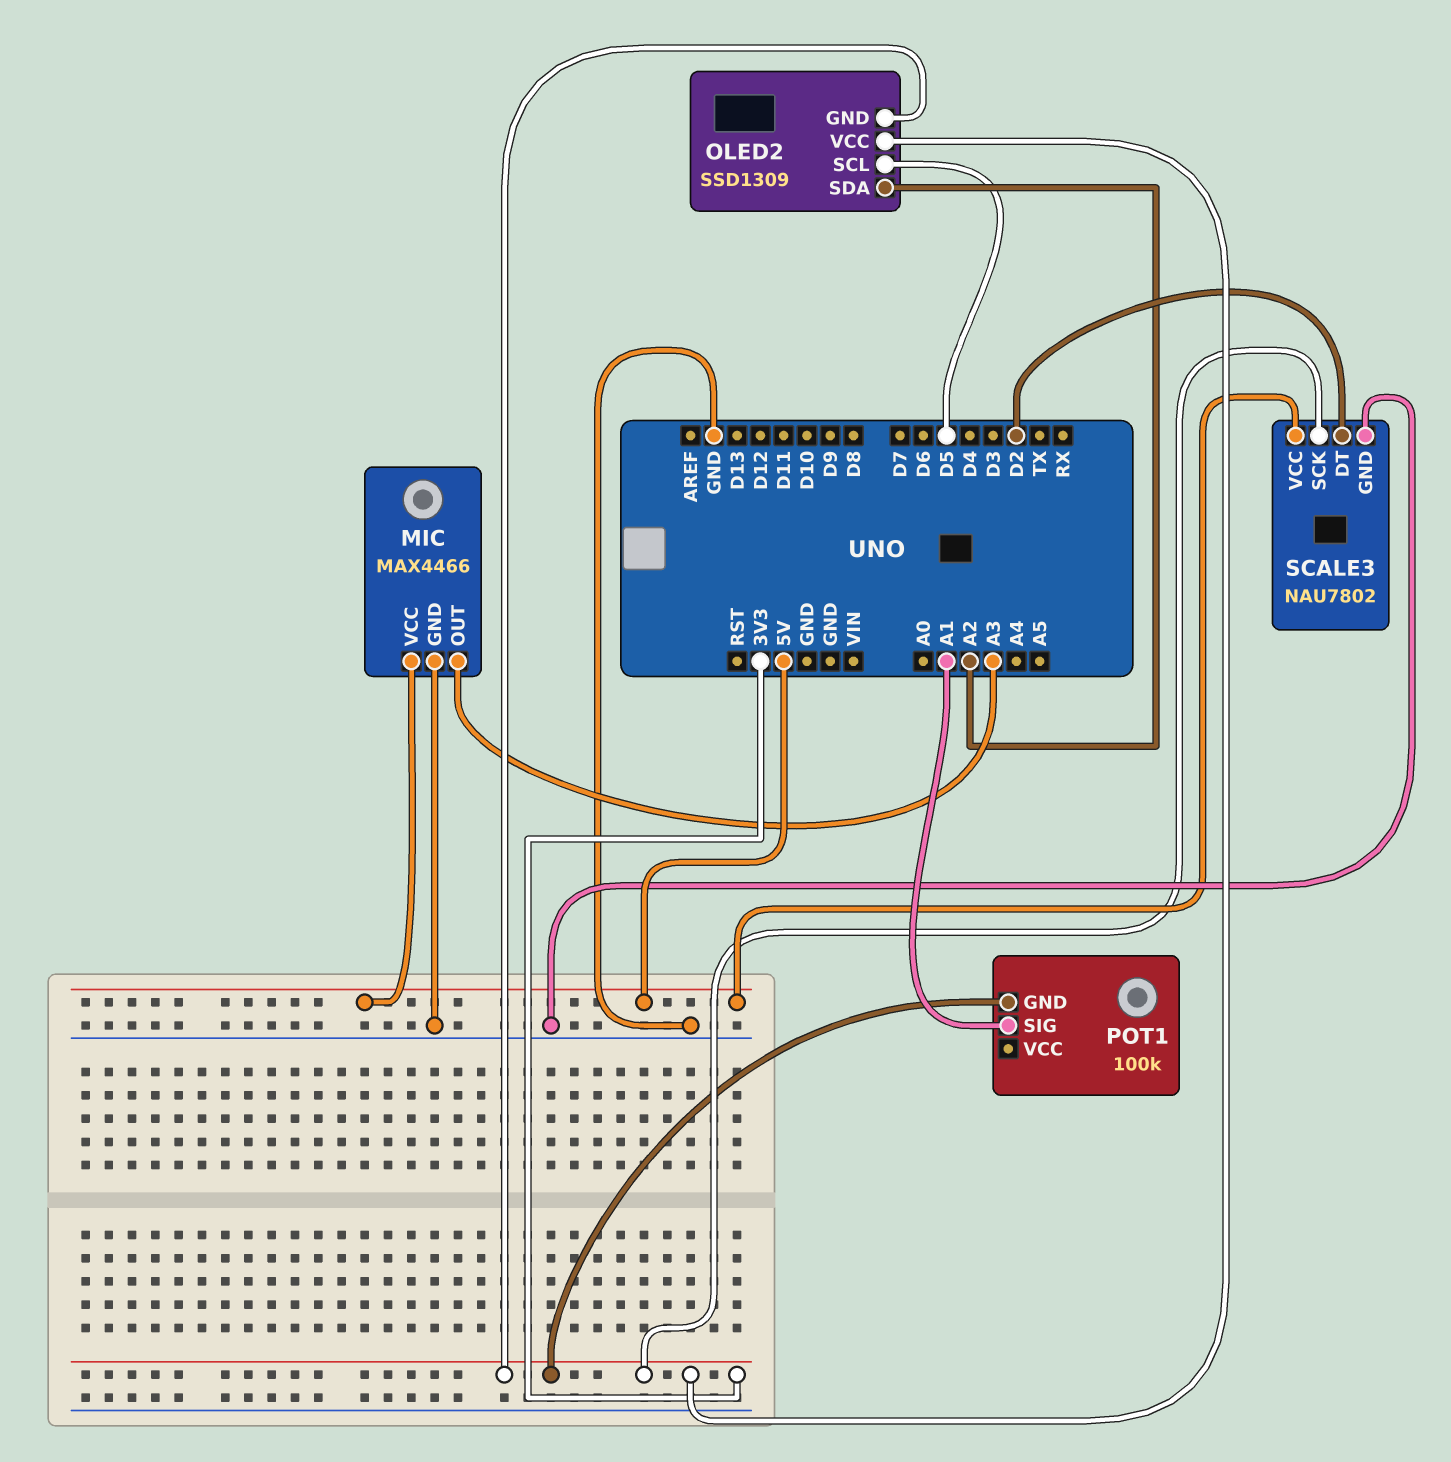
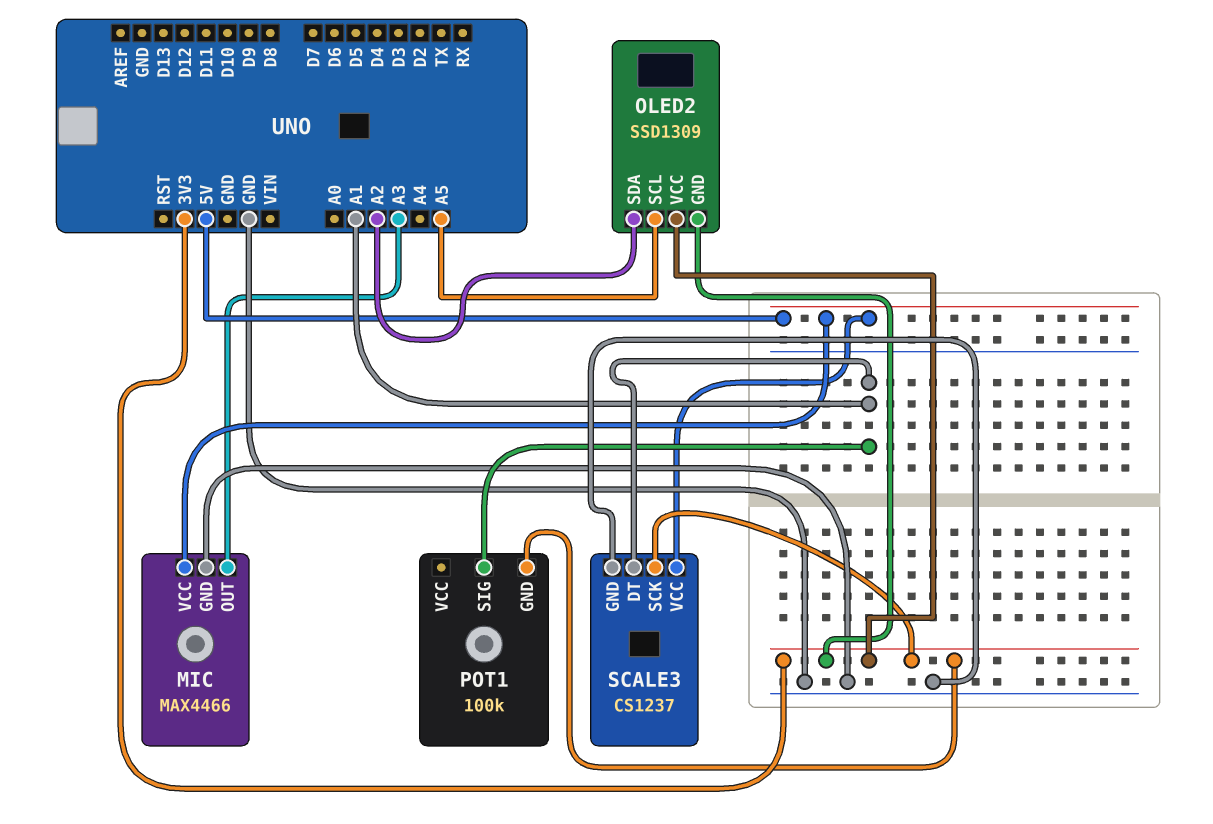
OLED2 pin SCL: D5 -> A5
SCALE3: NAU7802 -> CS1237
SCALE3 pin DT: D2 -> A1

